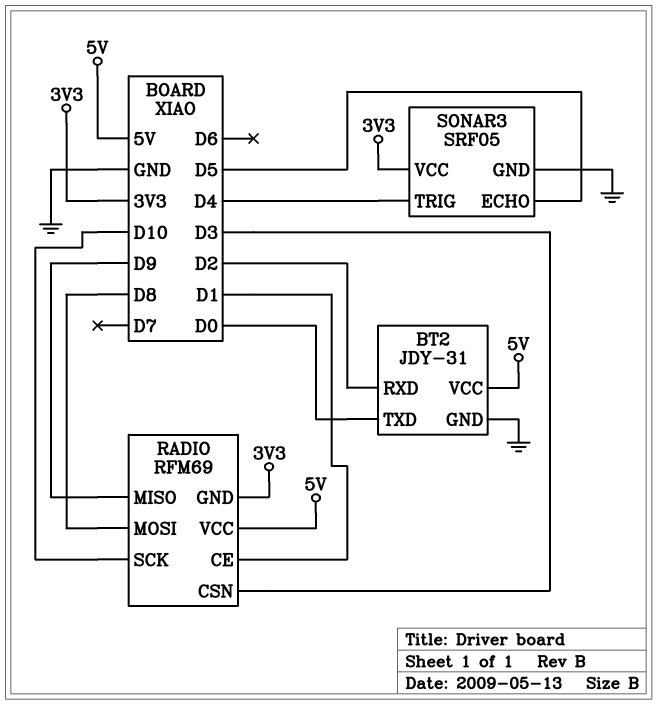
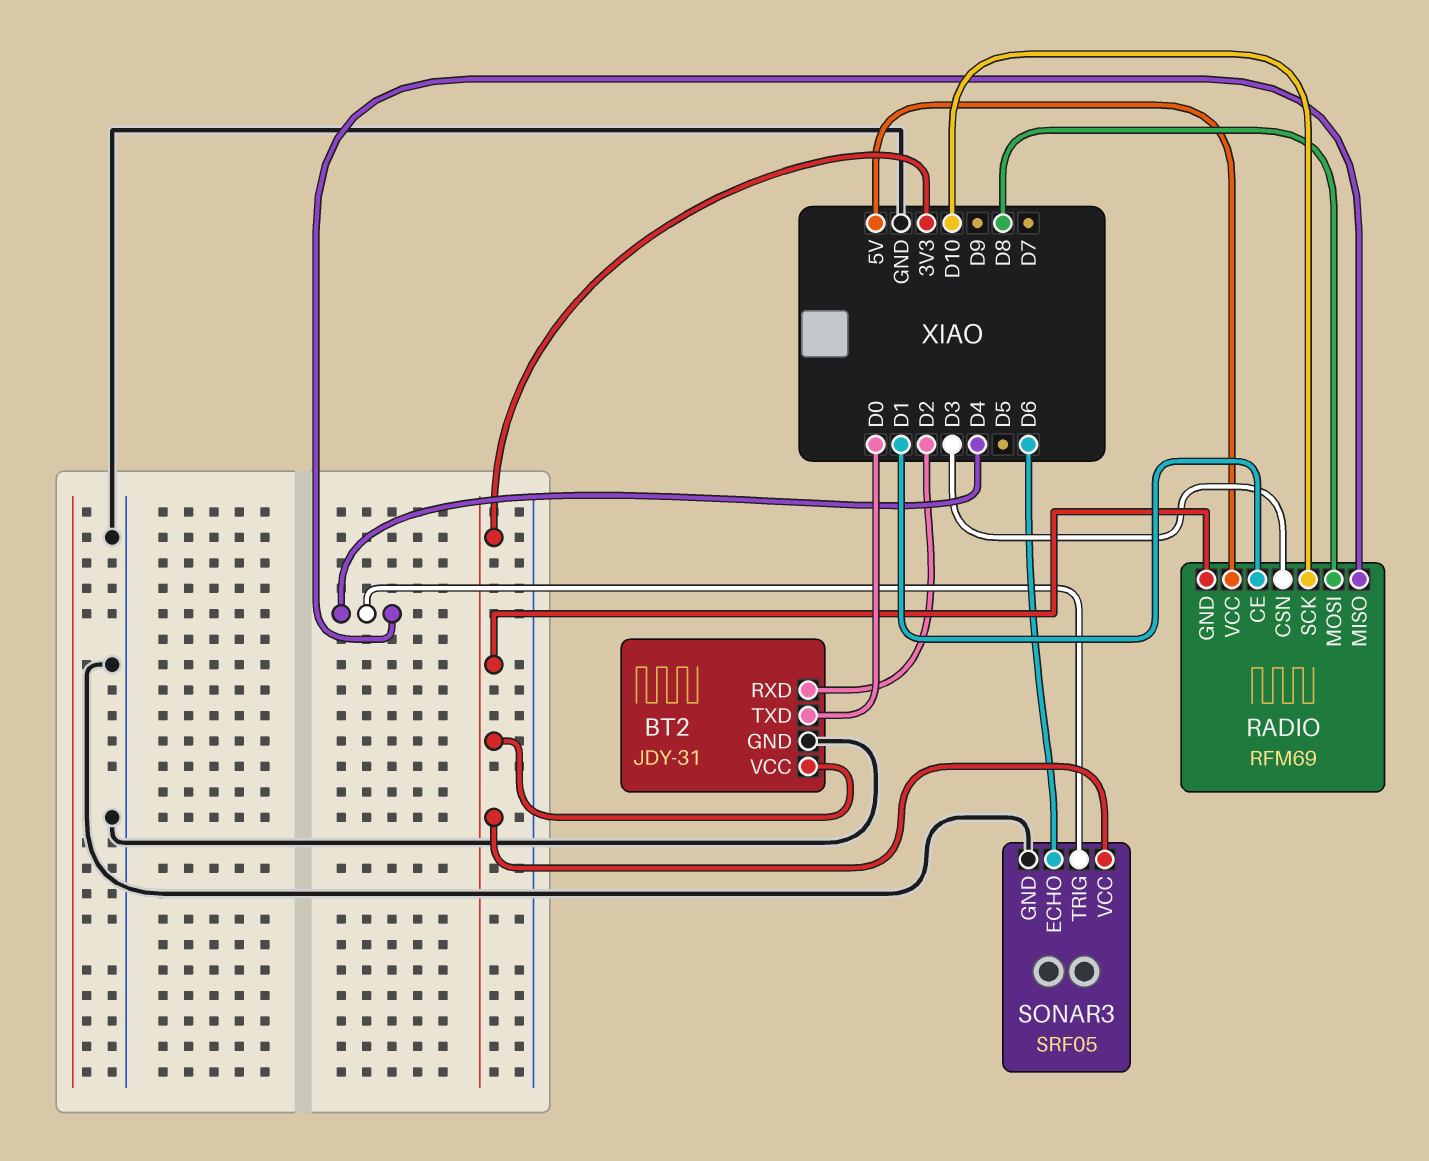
BT2 pin VCC: 5V -> 3V3
RADIO pin MISO: D9 -> D4
SONAR3 pin ECHO: D5 -> D6

